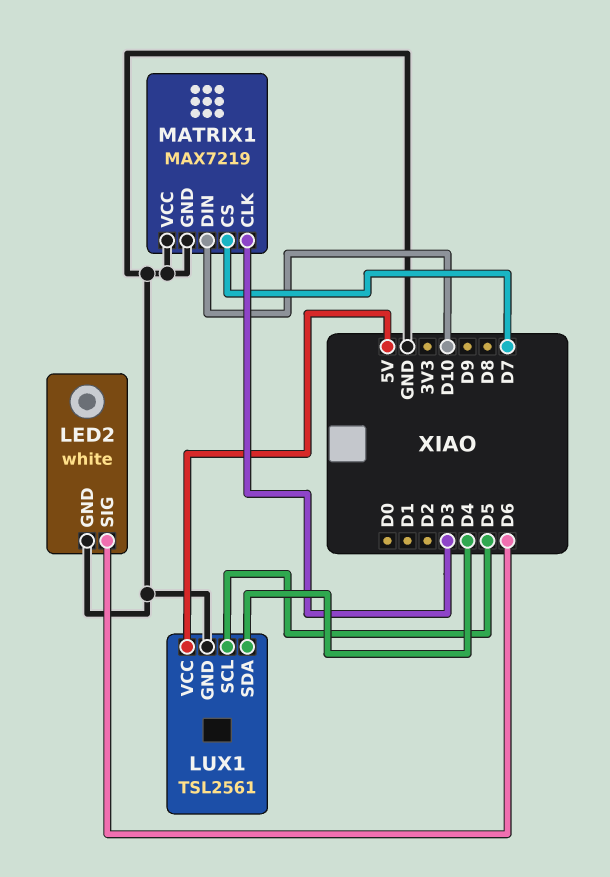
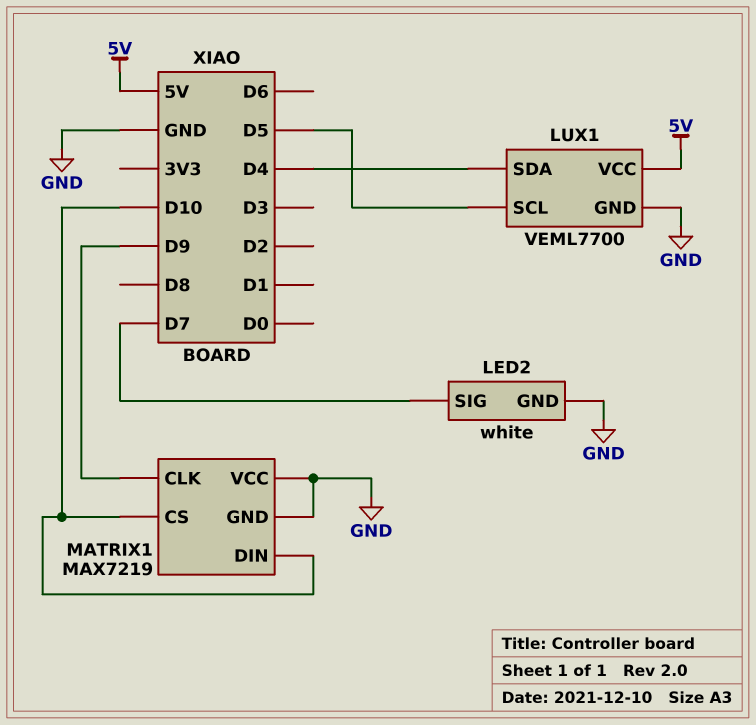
LED2 pin SIG: D6 -> D7
LUX1: TSL2561 -> VEML7700
MATRIX1 pin CLK: D3 -> D9
MATRIX1 pin CS: D7 -> D10

